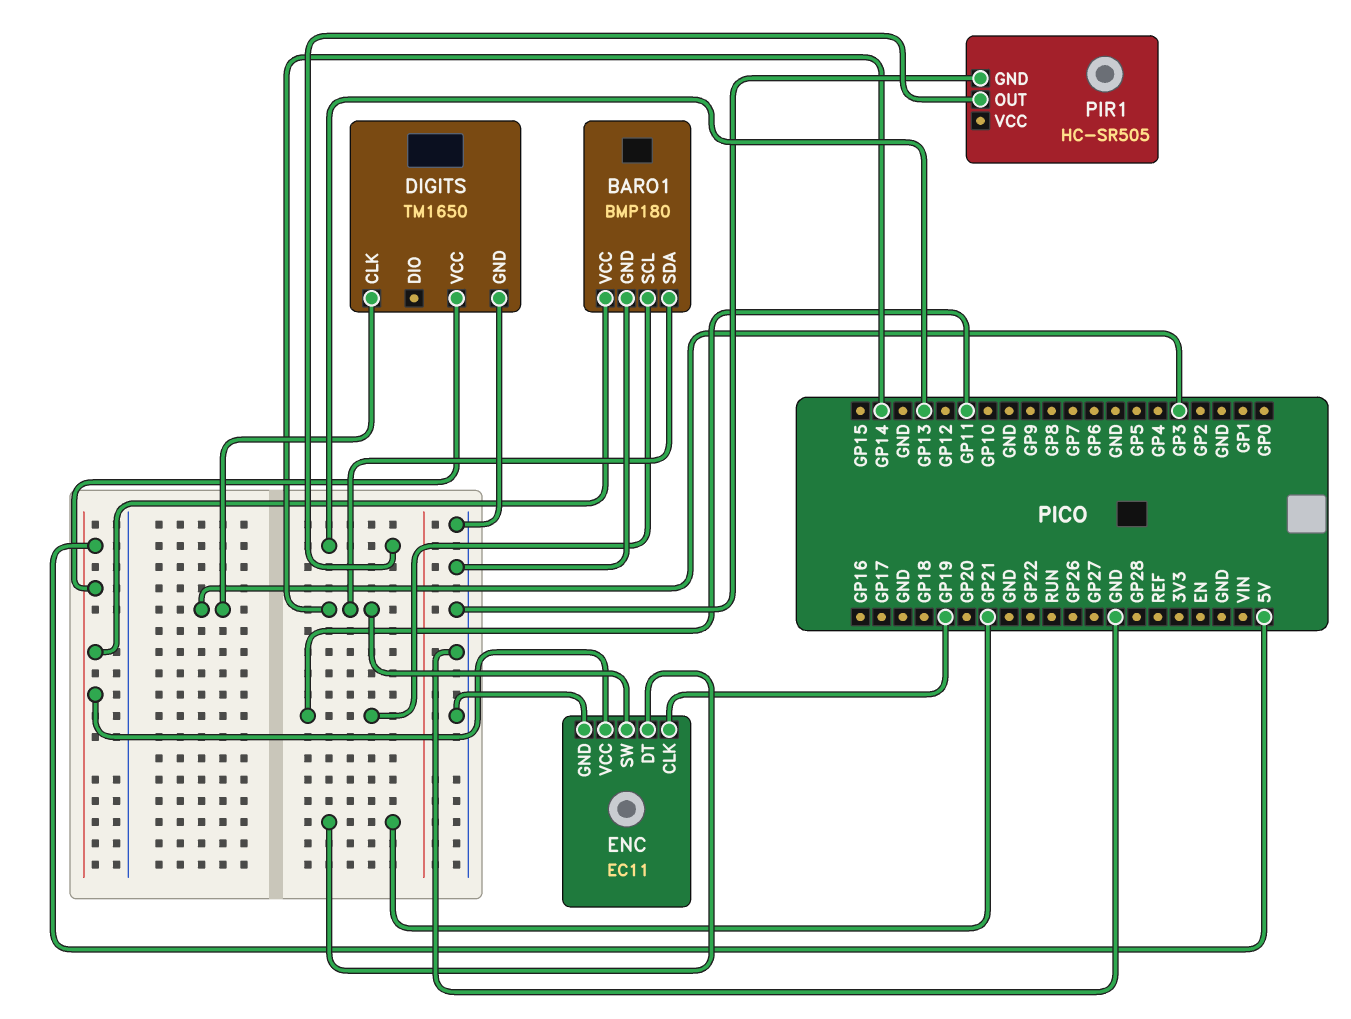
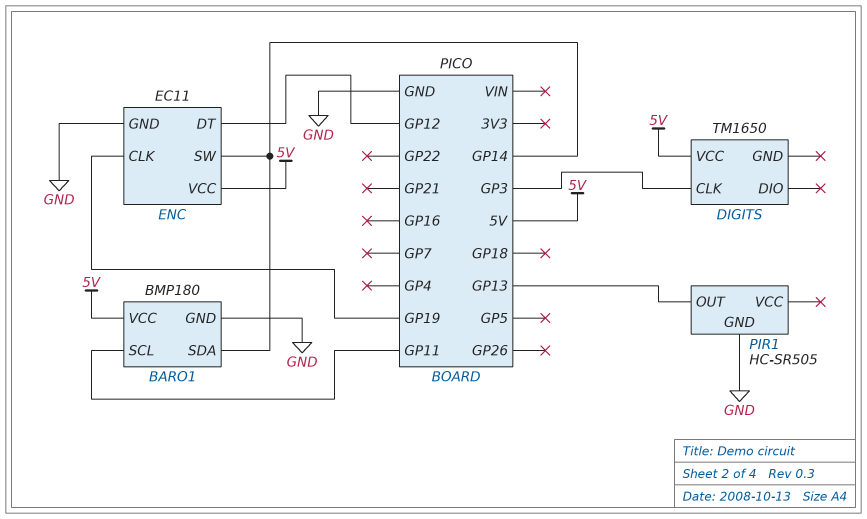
DIGITS pin GND: GND -> none
ENC pin DT: GP21 -> GP12

